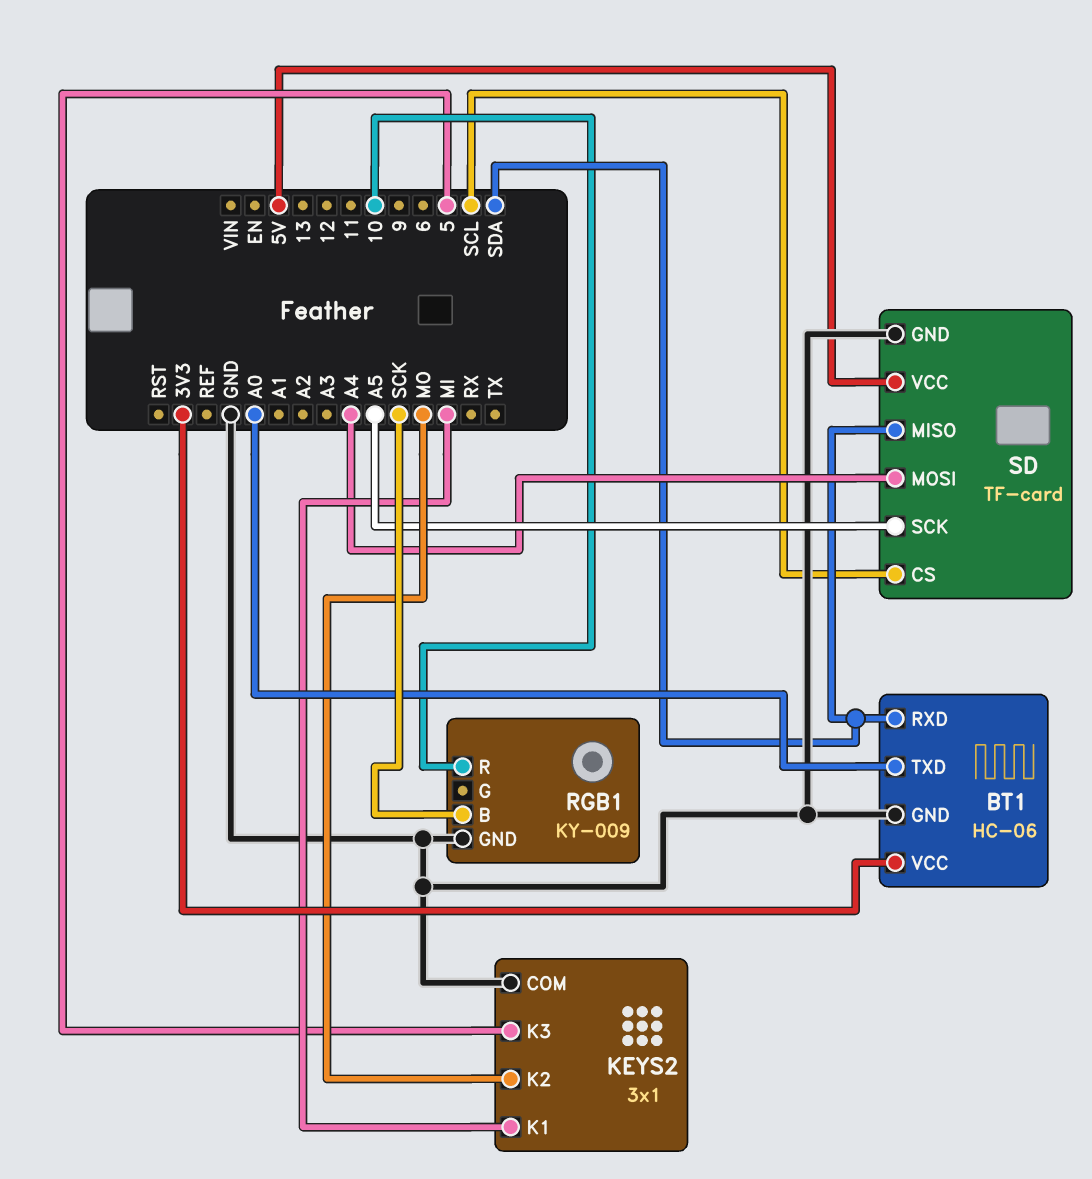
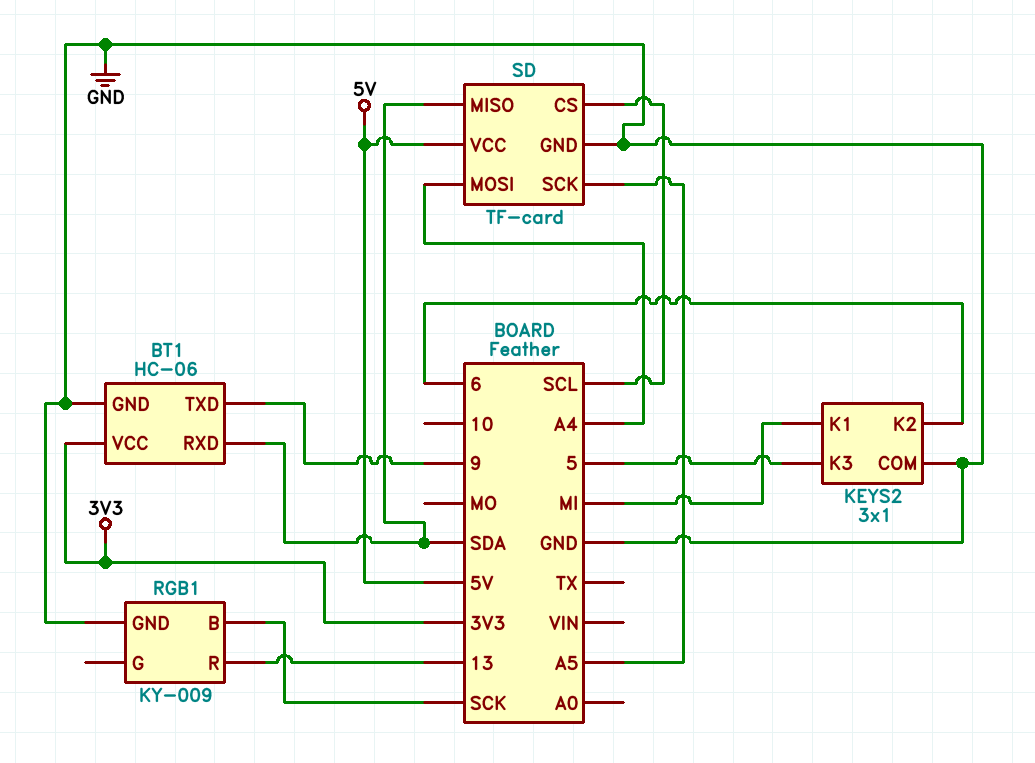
BT1 pin TXD: A0 -> 9
KEYS2 pin K2: MO -> 6
RGB1 pin R: 10 -> 13

